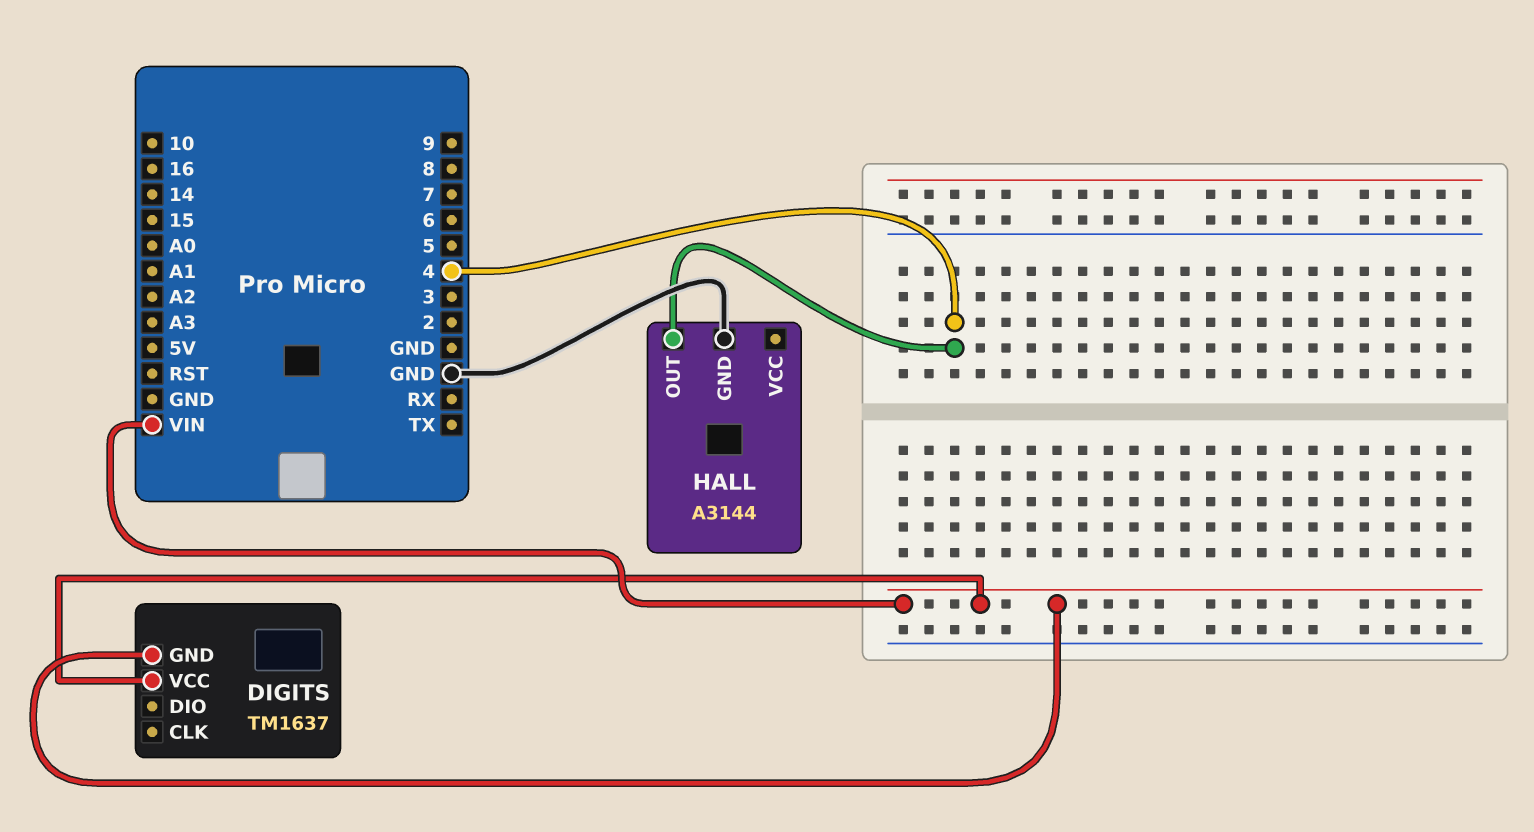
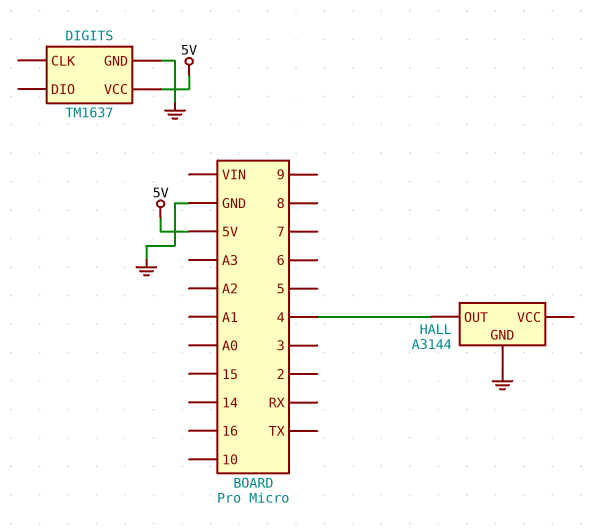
DIGITS pin GND: VIN -> GND
DIGITS pin VCC: VIN -> 5V

